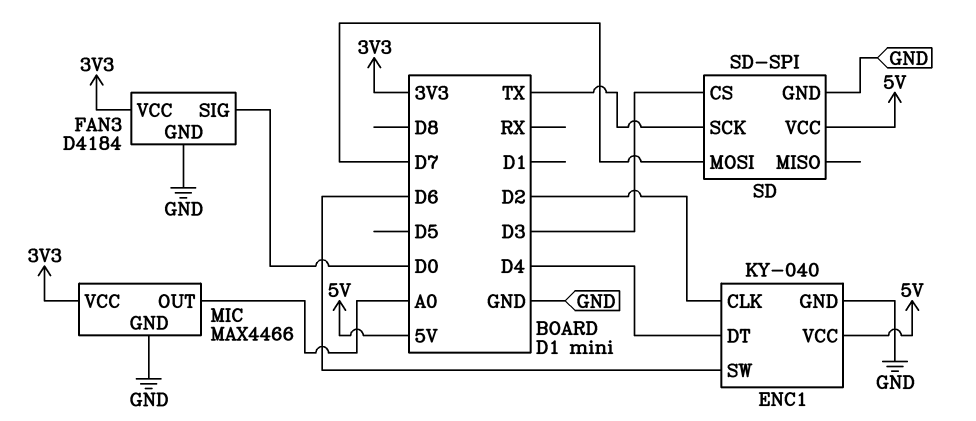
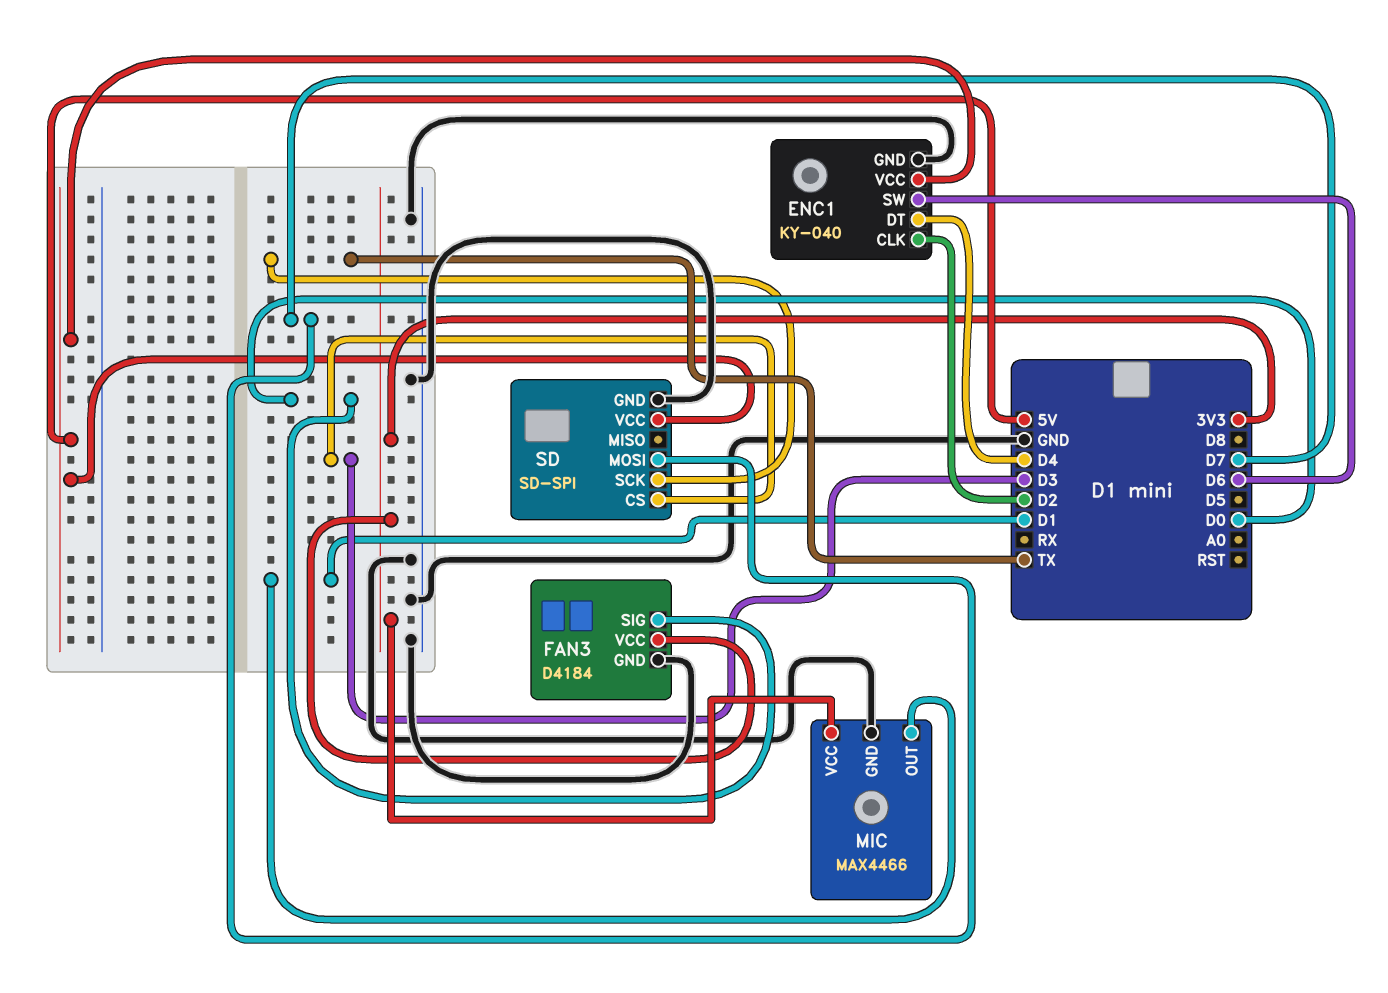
MIC pin OUT: A0 -> D1

